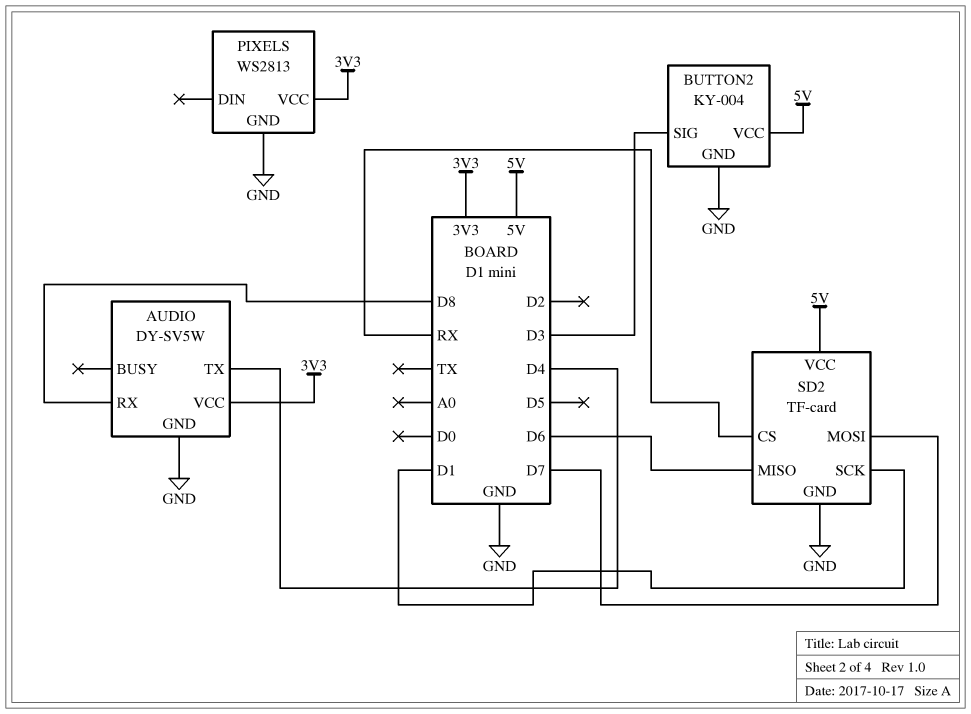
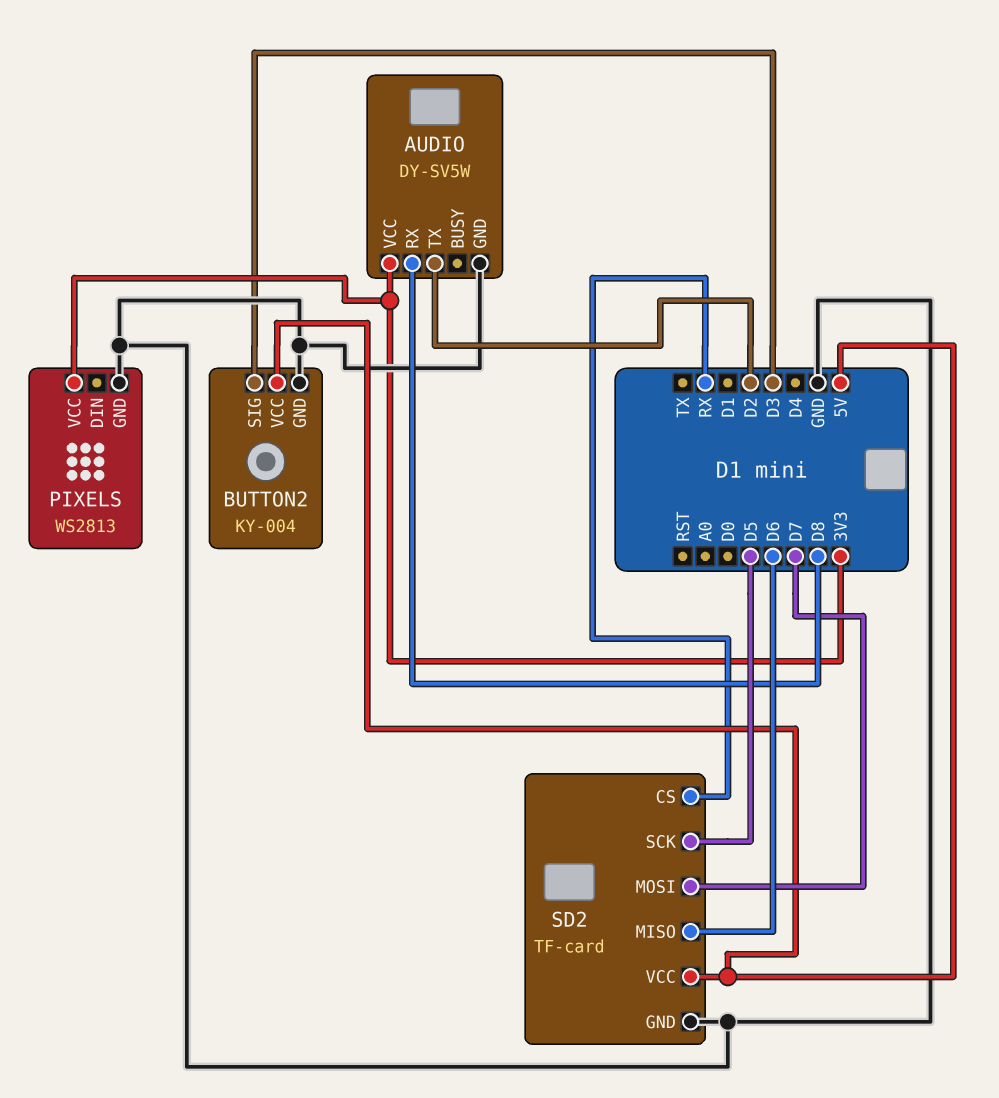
AUDIO pin TX: D4 -> D2
SD2 pin SCK: D1 -> D5

